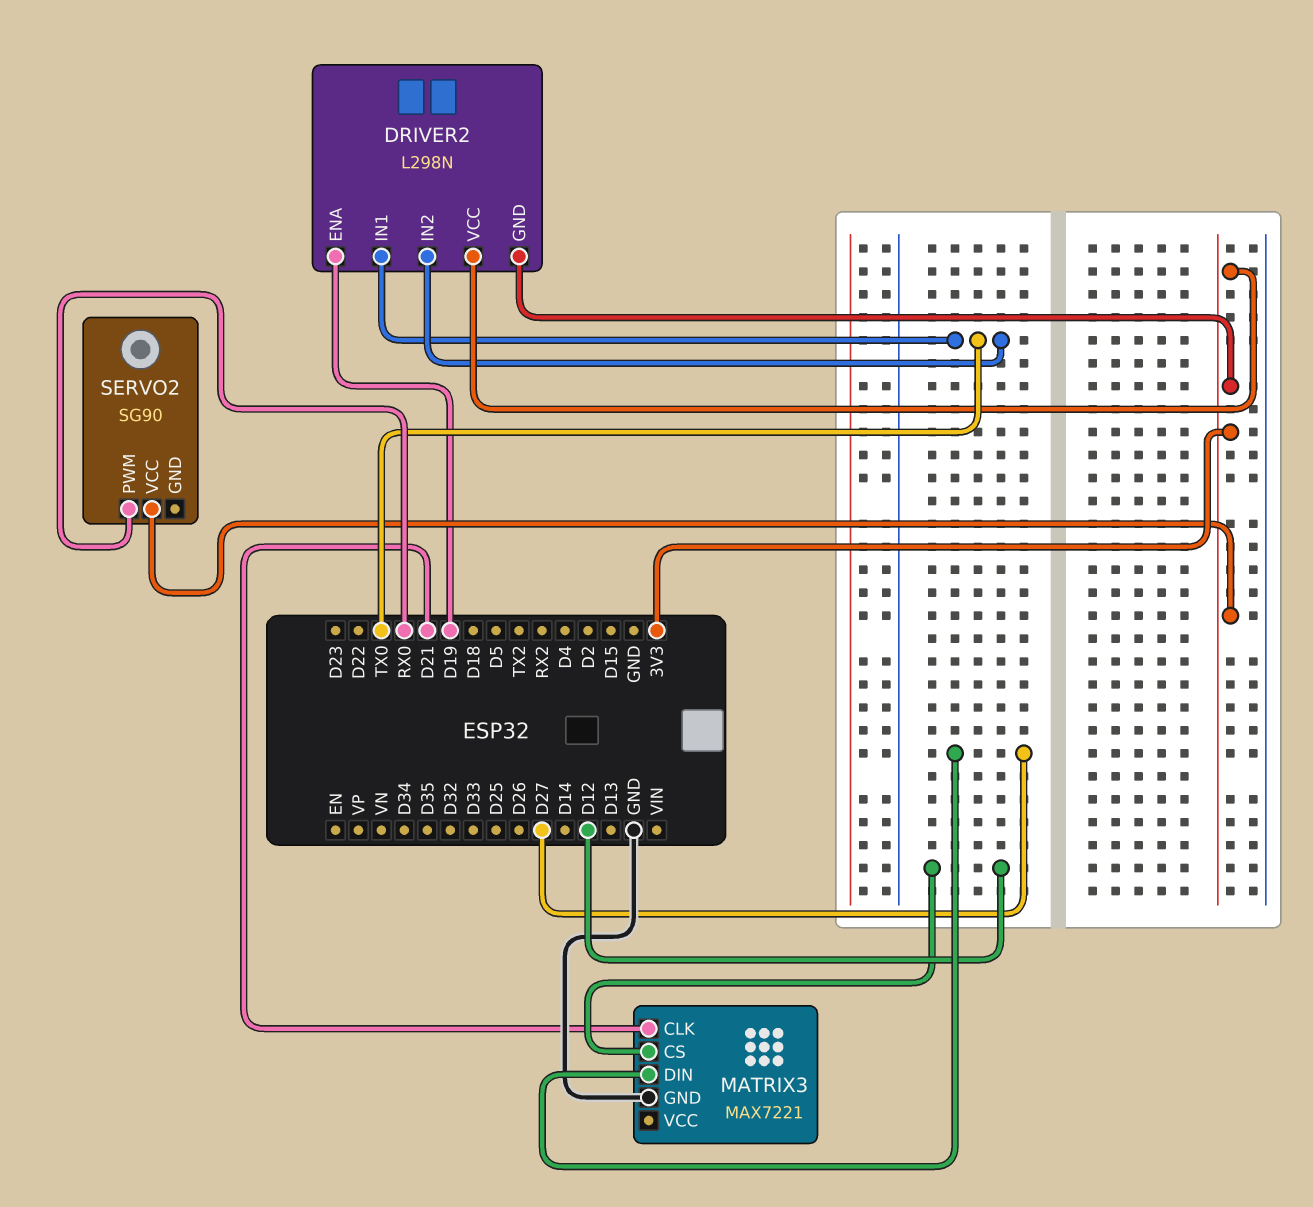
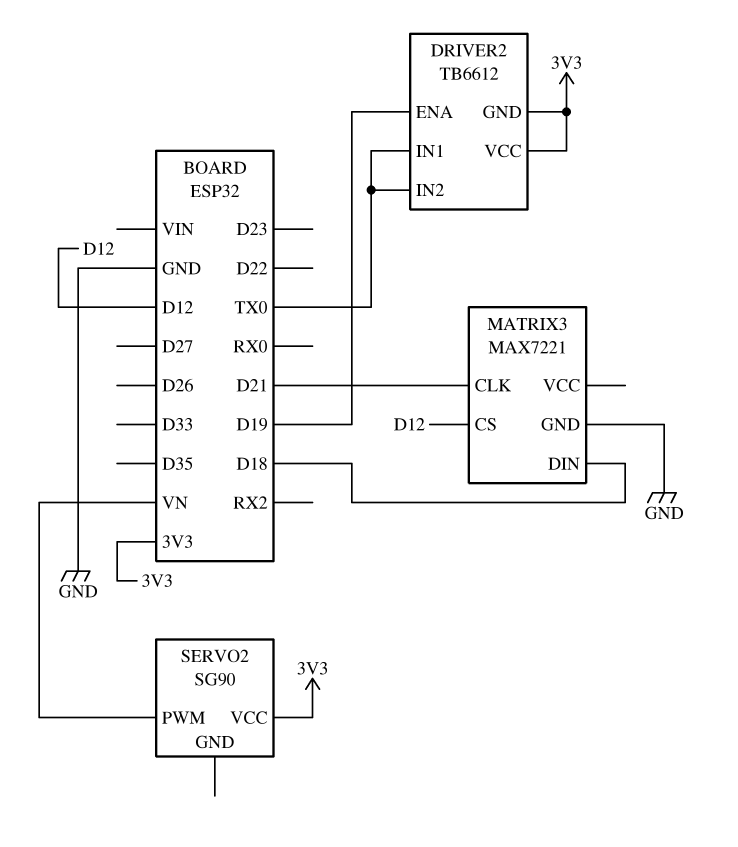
DRIVER2: L298N -> TB6612
MATRIX3 pin DIN: D27 -> D18
SERVO2 pin PWM: RX0 -> VN

